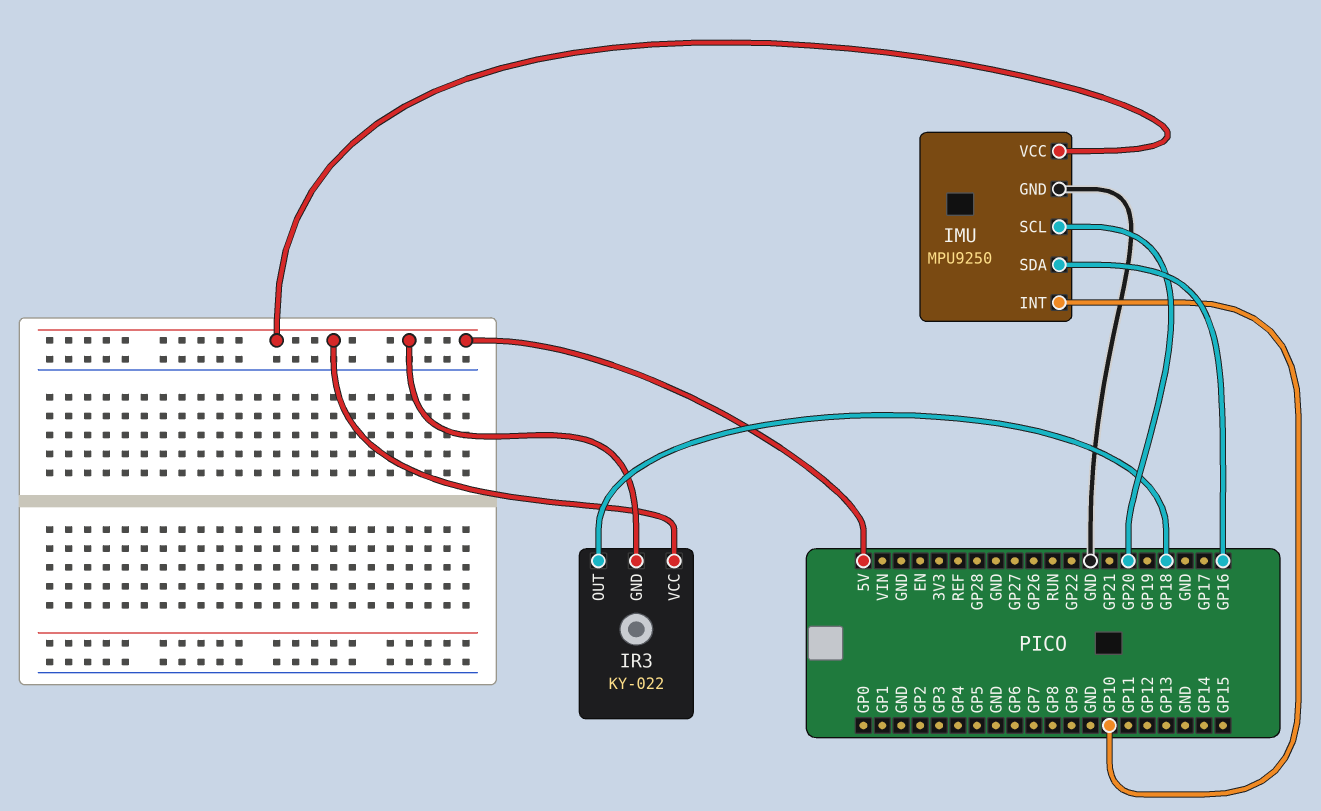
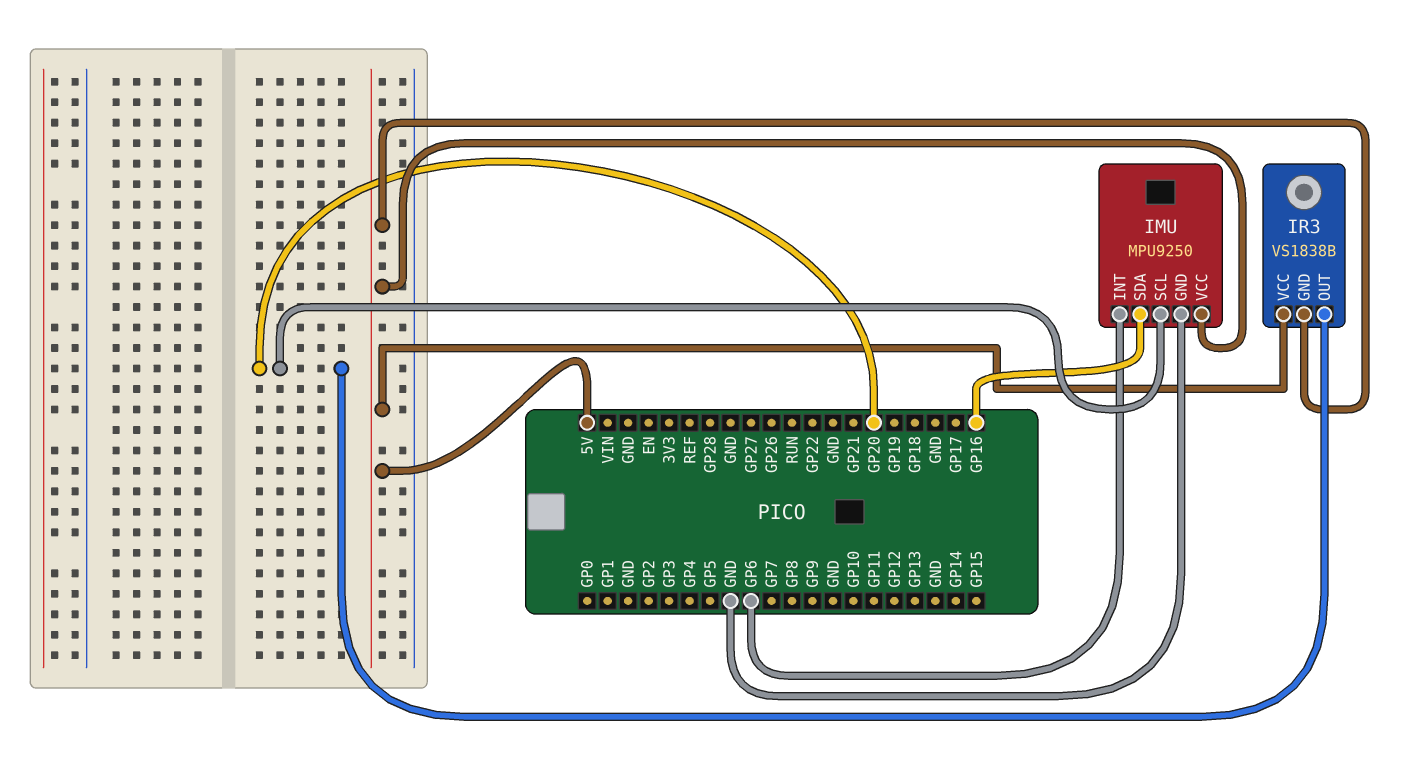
IMU pin INT: GP10 -> GP6
IR3: KY-022 -> VS1838B
IR3 pin OUT: GP18 -> GP20

